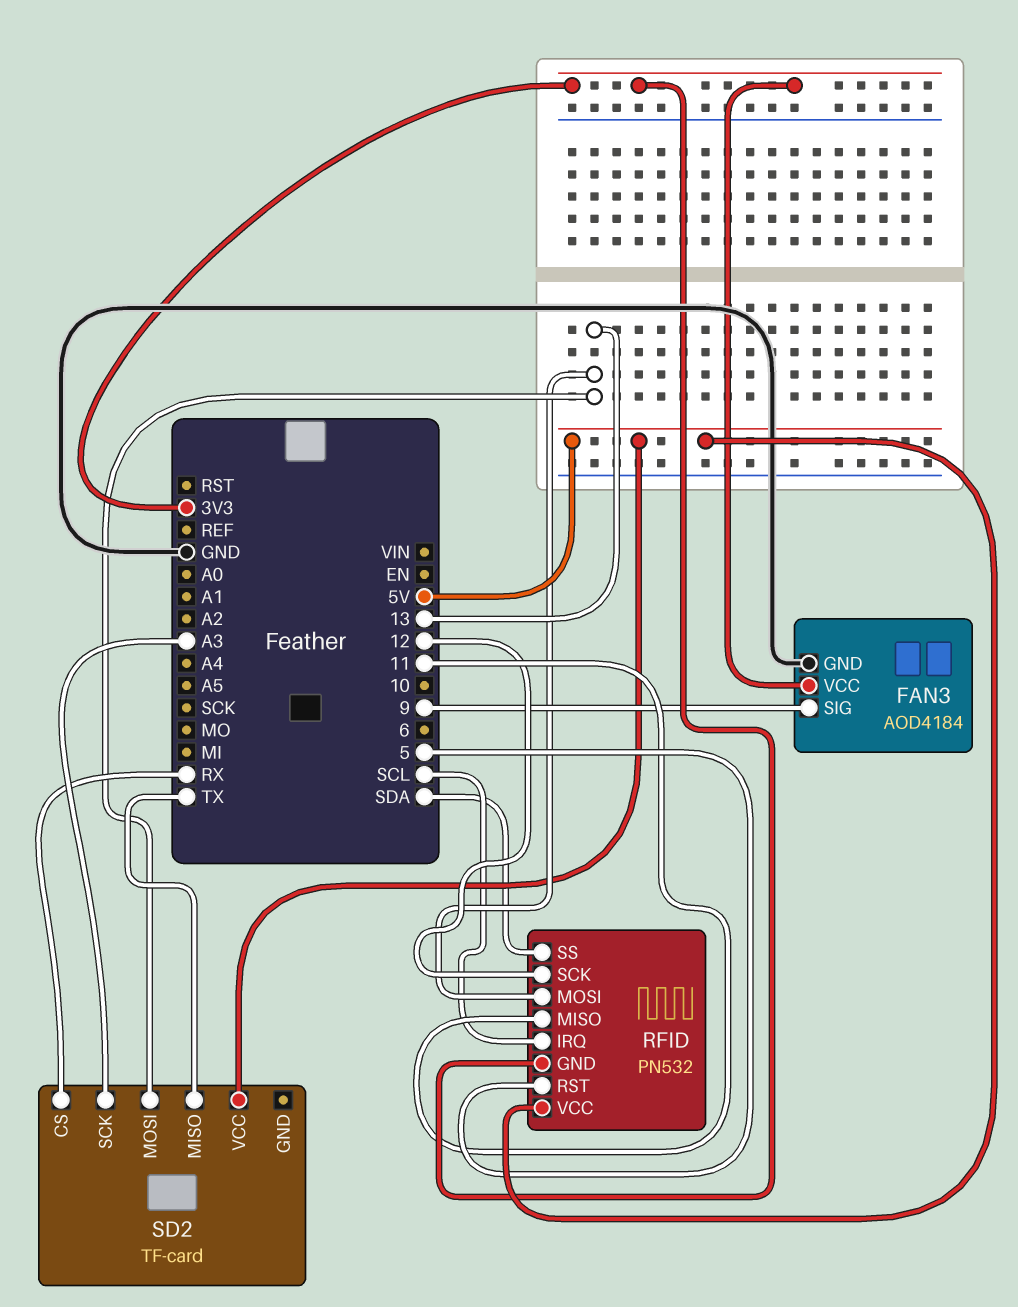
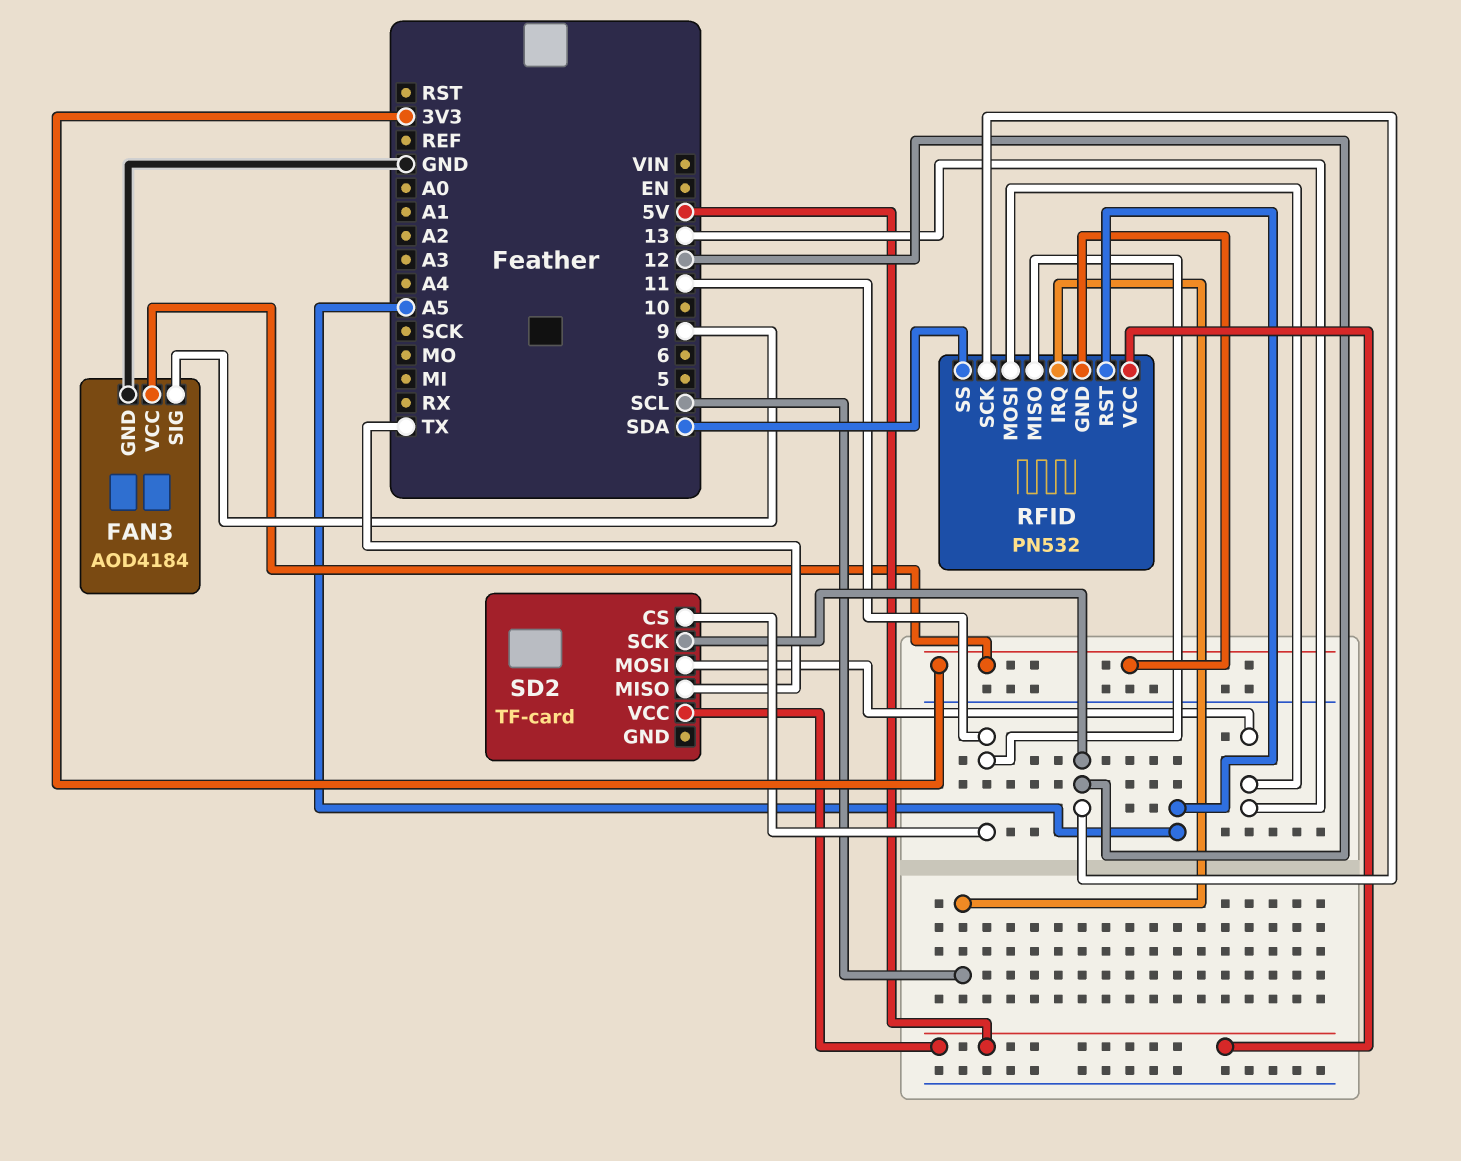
RFID pin RST: 5 -> A5
SD2 pin CS: RX -> 11
SD2 pin SCK: A3 -> 12

